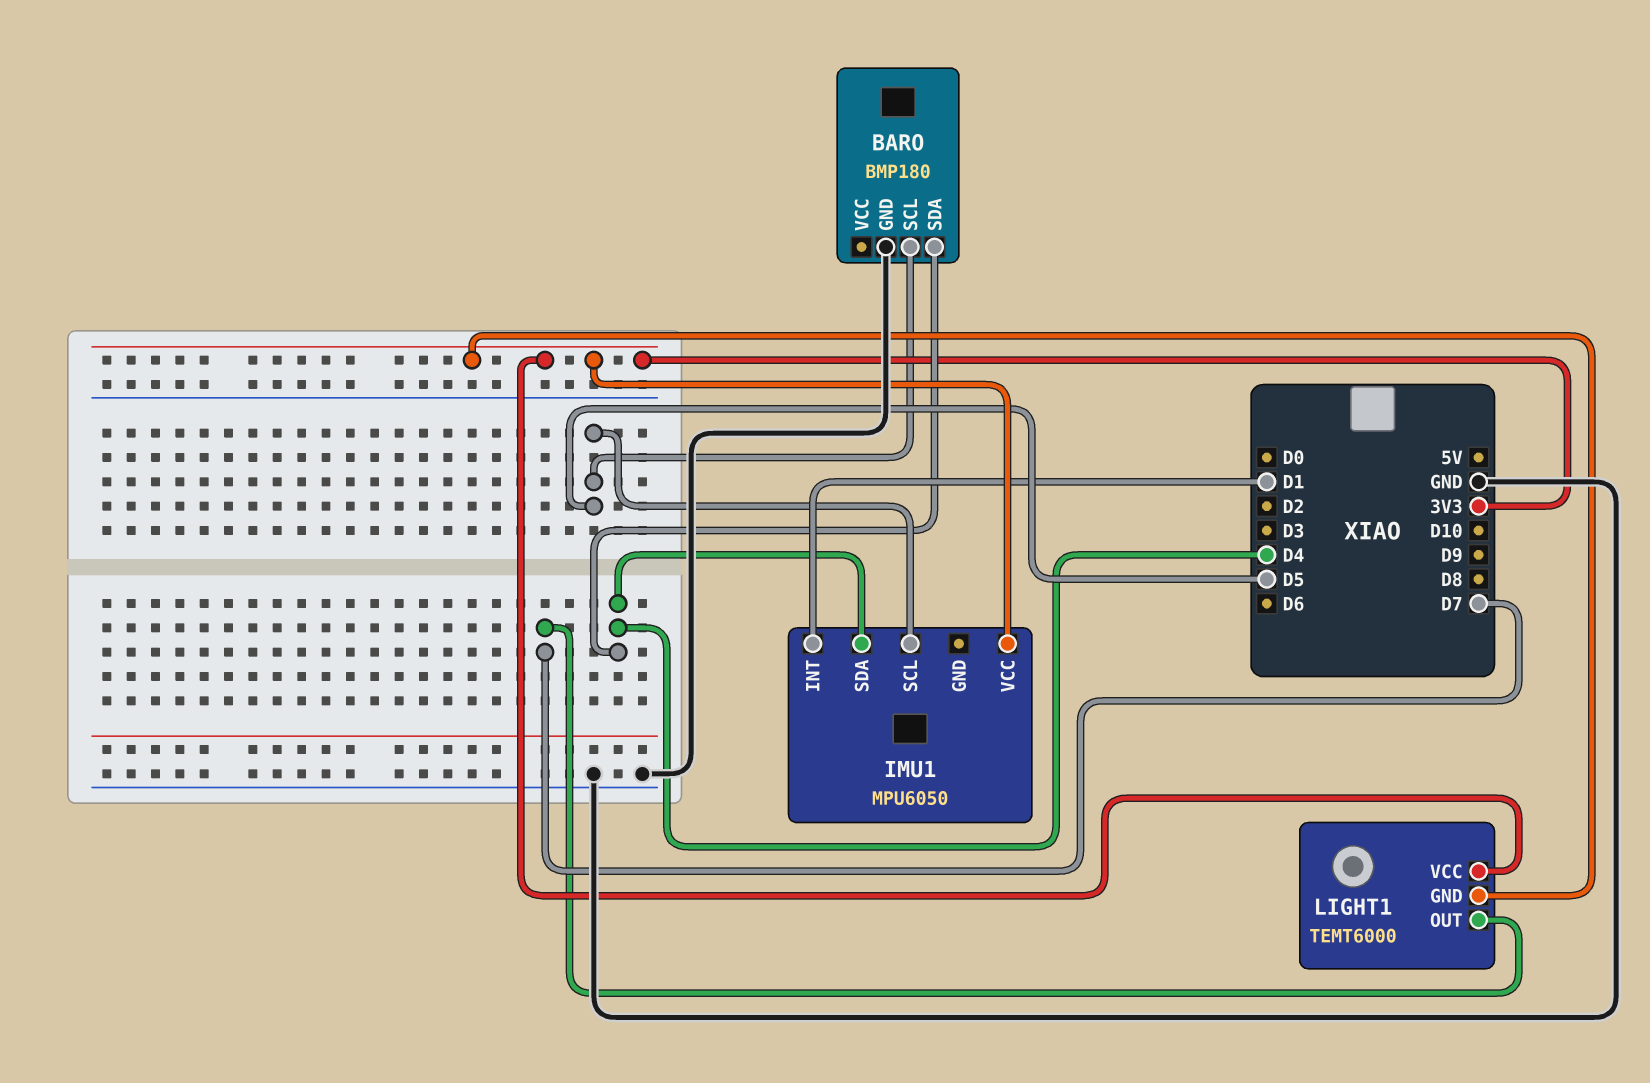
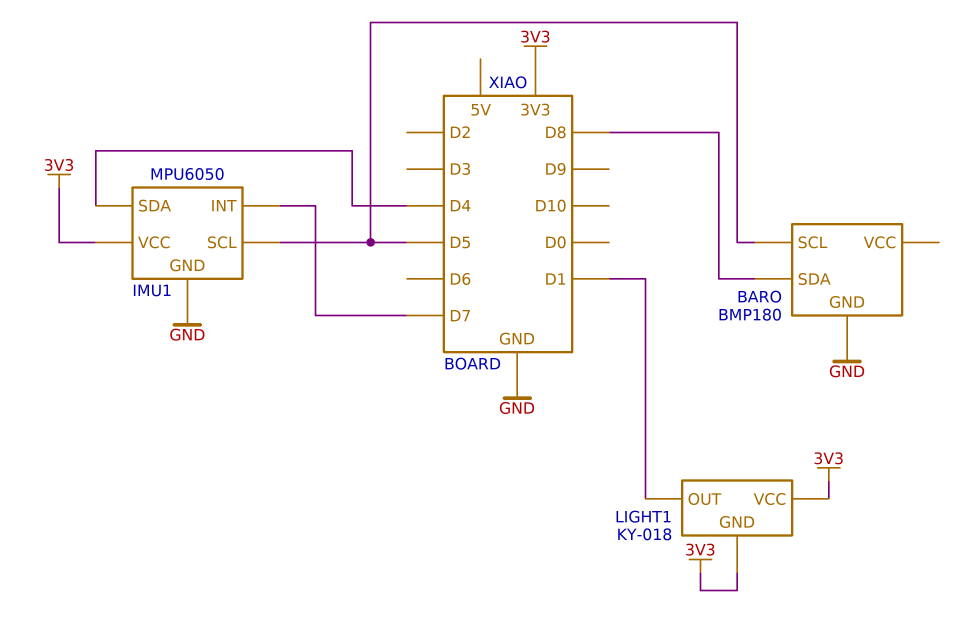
BARO pin SDA: D4 -> D8
IMU1 pin GND: none -> GND
IMU1 pin INT: D1 -> D7
LIGHT1: TEMT6000 -> KY-018
LIGHT1 pin OUT: D7 -> D1

